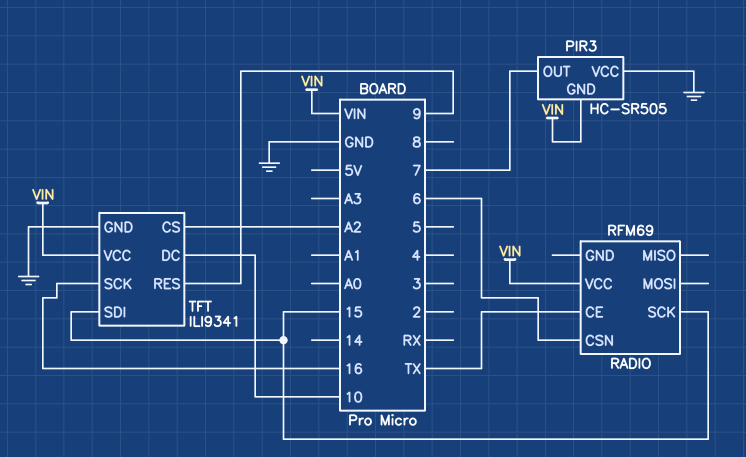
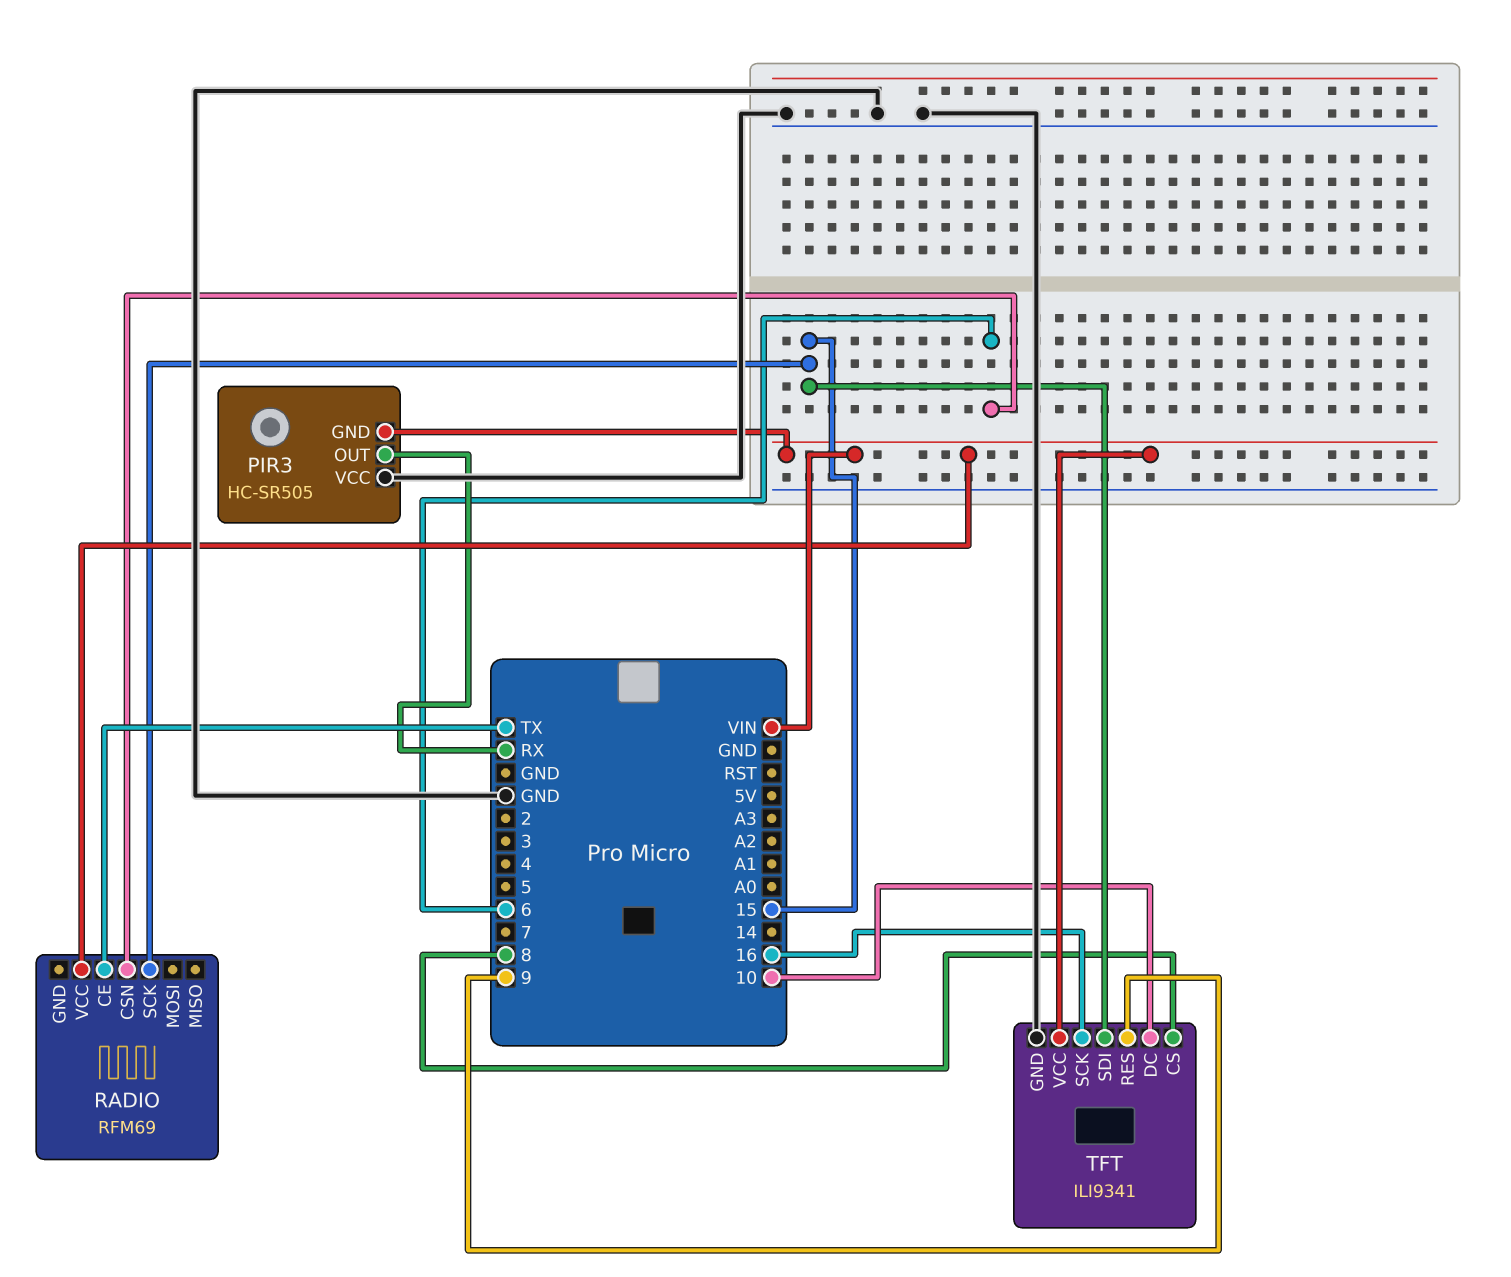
PIR3 pin OUT: 7 -> RX
TFT pin CS: A2 -> 8

